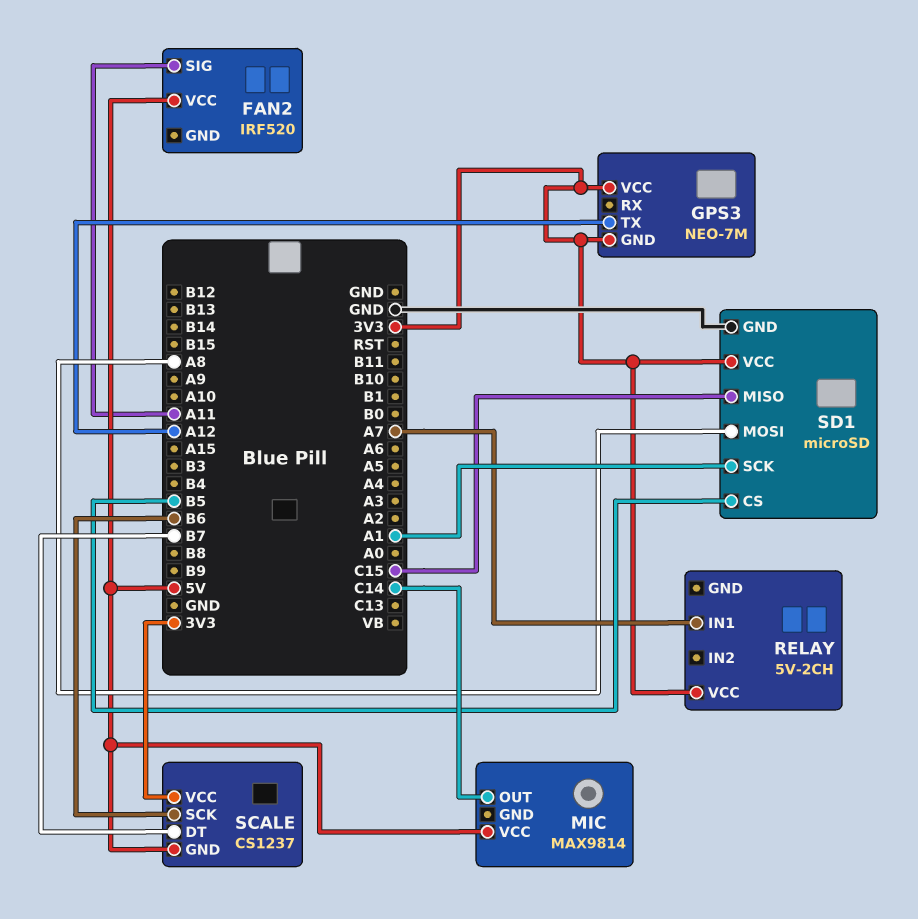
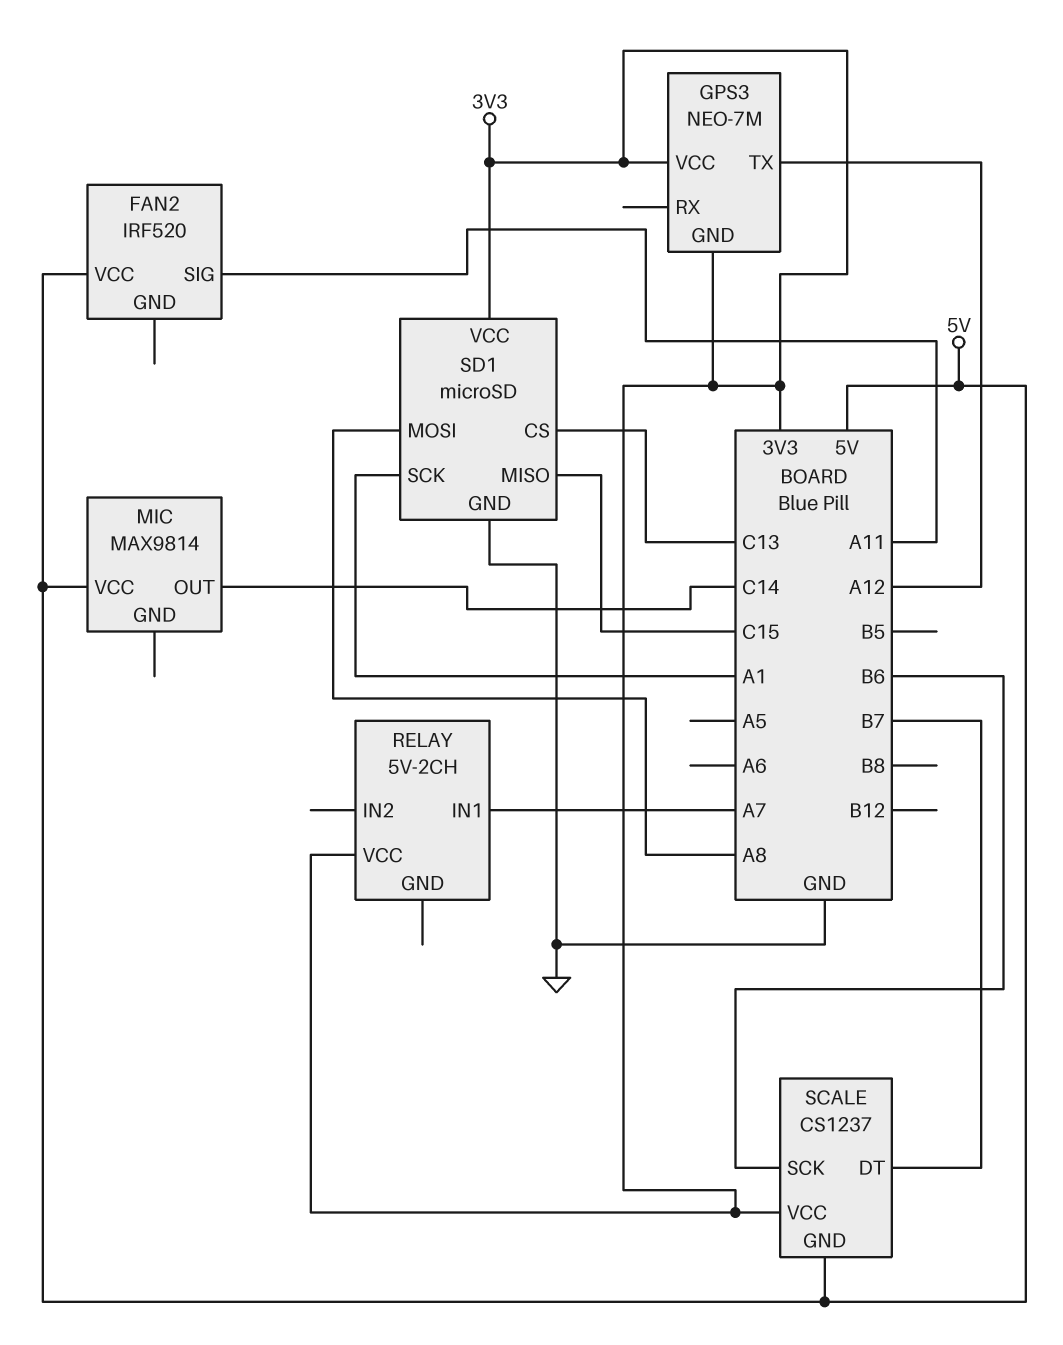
SD1 pin CS: B5 -> C13

